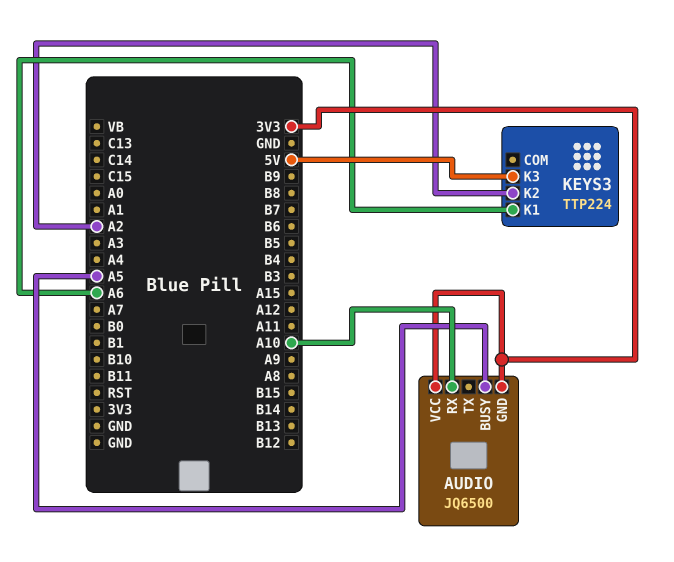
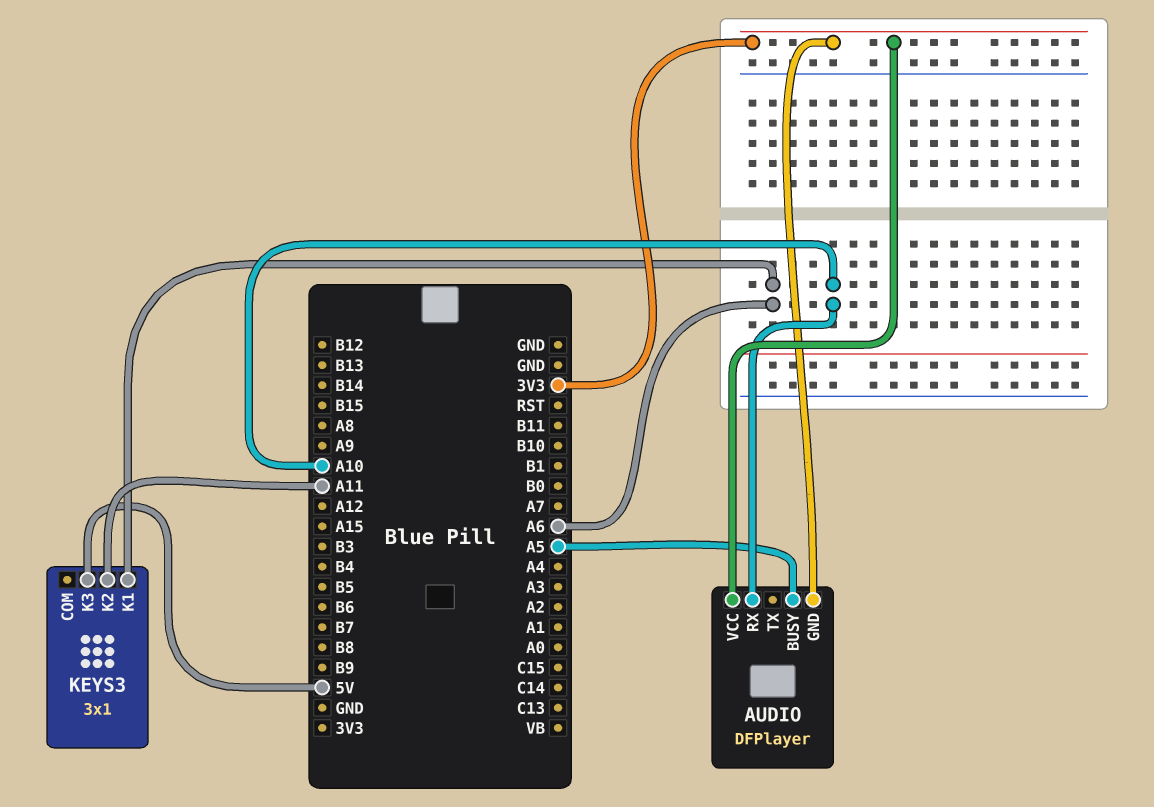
AUDIO: JQ6500 -> DFPlayer
KEYS3: TTP224 -> 3x1
KEYS3 pin K2: A2 -> A11

